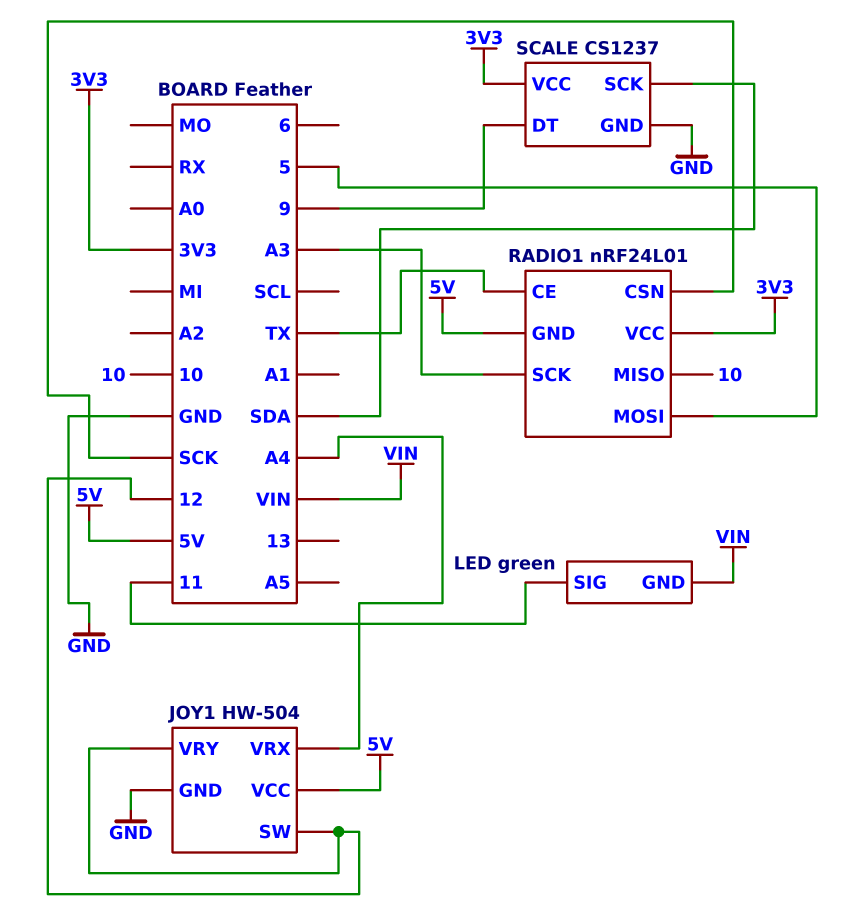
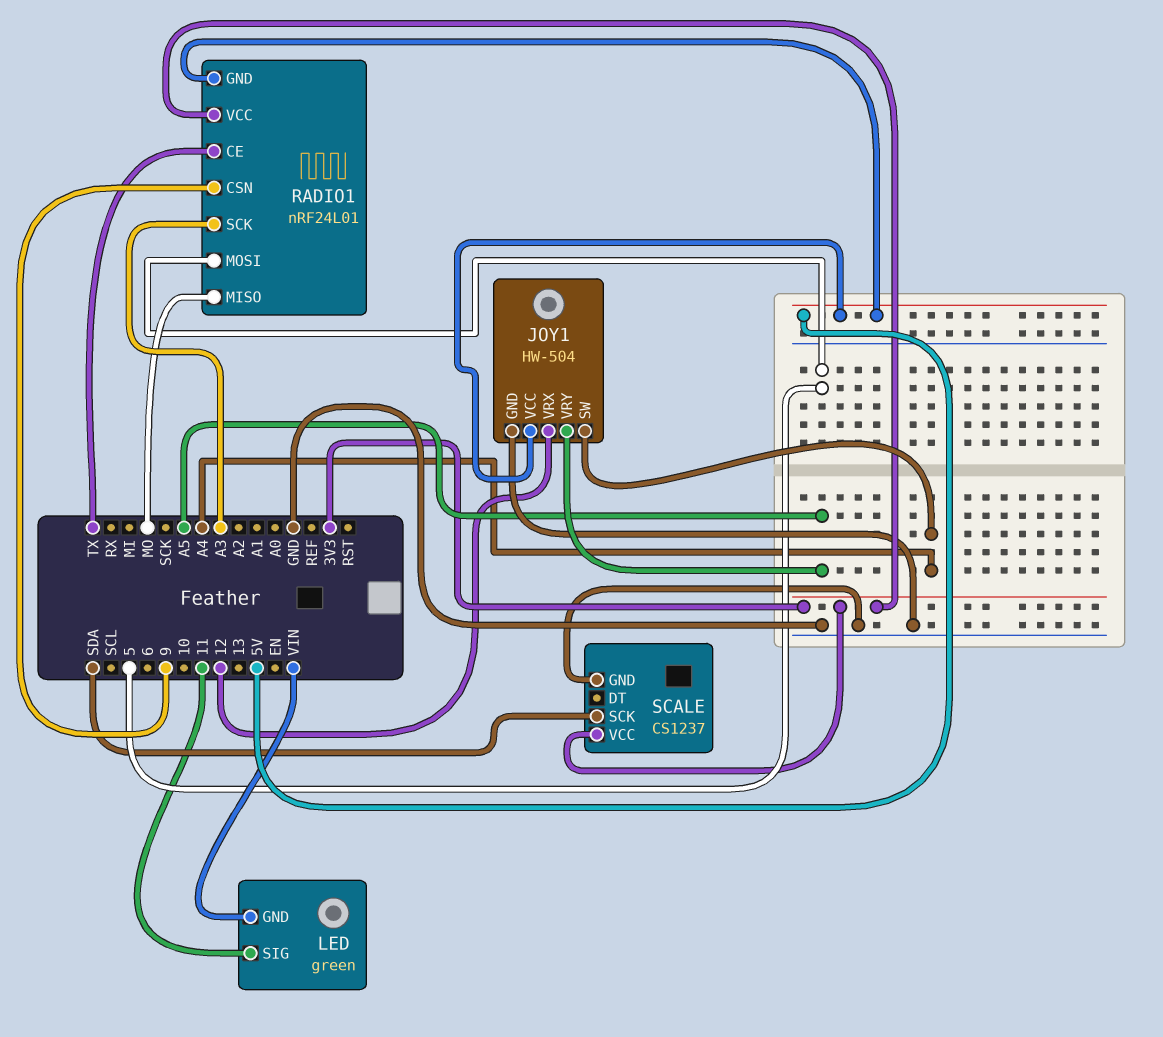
JOY1 pin SW: 12 -> A4
JOY1 pin VRX: A4 -> 12
JOY1 pin VRY: 12 -> A5
RADIO1 pin CSN: SCK -> 9
RADIO1 pin MISO: 10 -> MO
SCALE pin DT: 9 -> none

